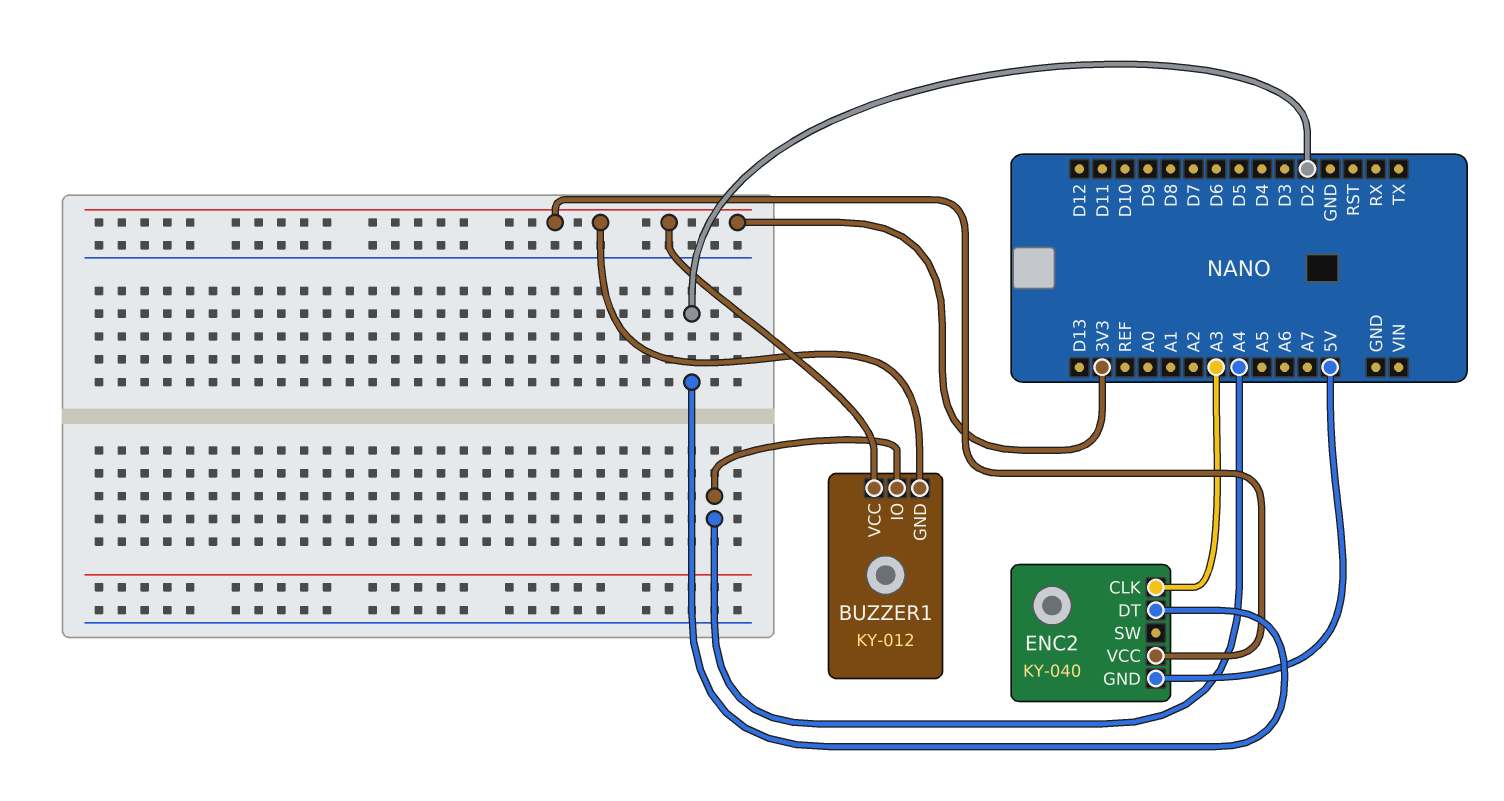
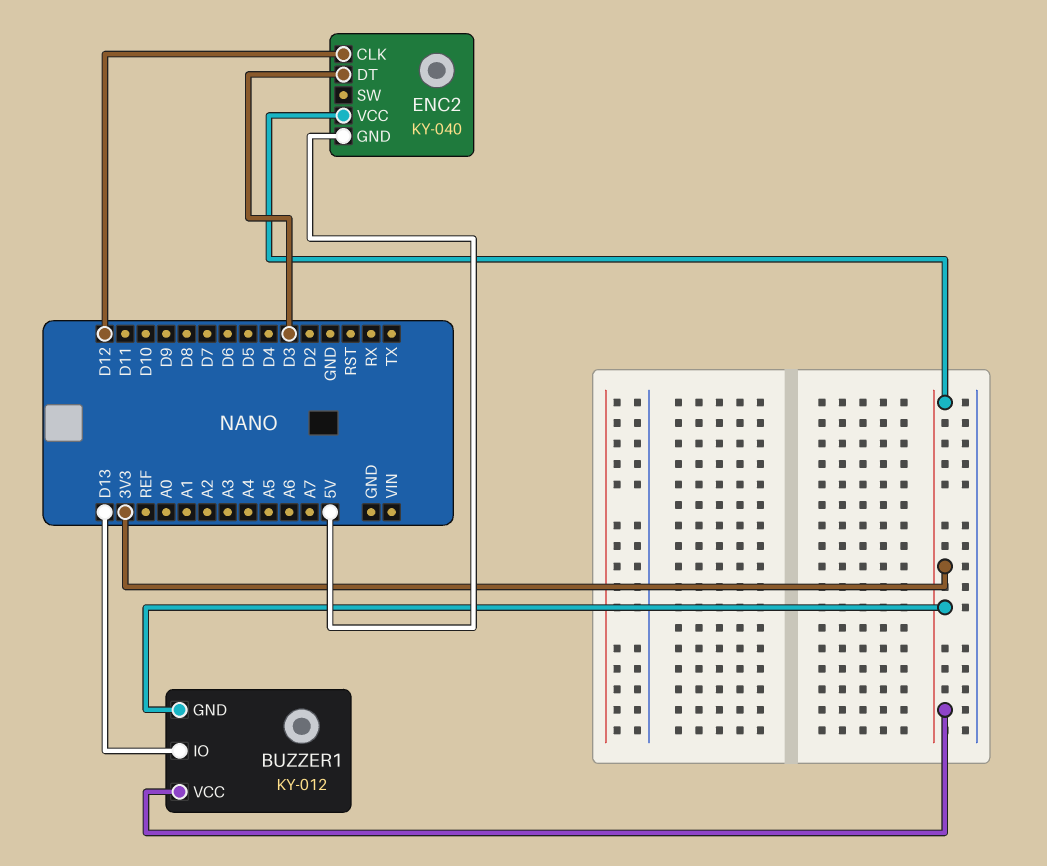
BUZZER1 pin IO: A4 -> D13
ENC2 pin CLK: A3 -> D12
ENC2 pin DT: D2 -> D3

